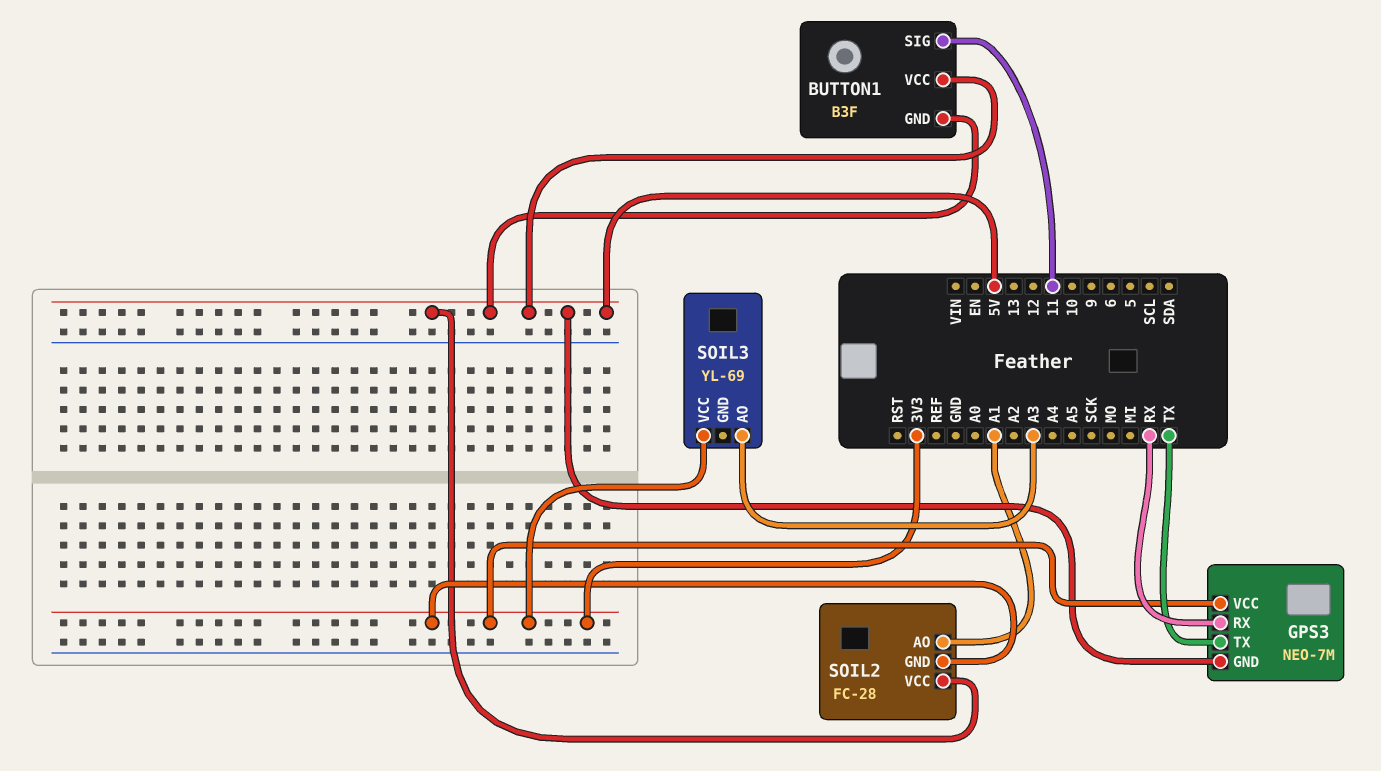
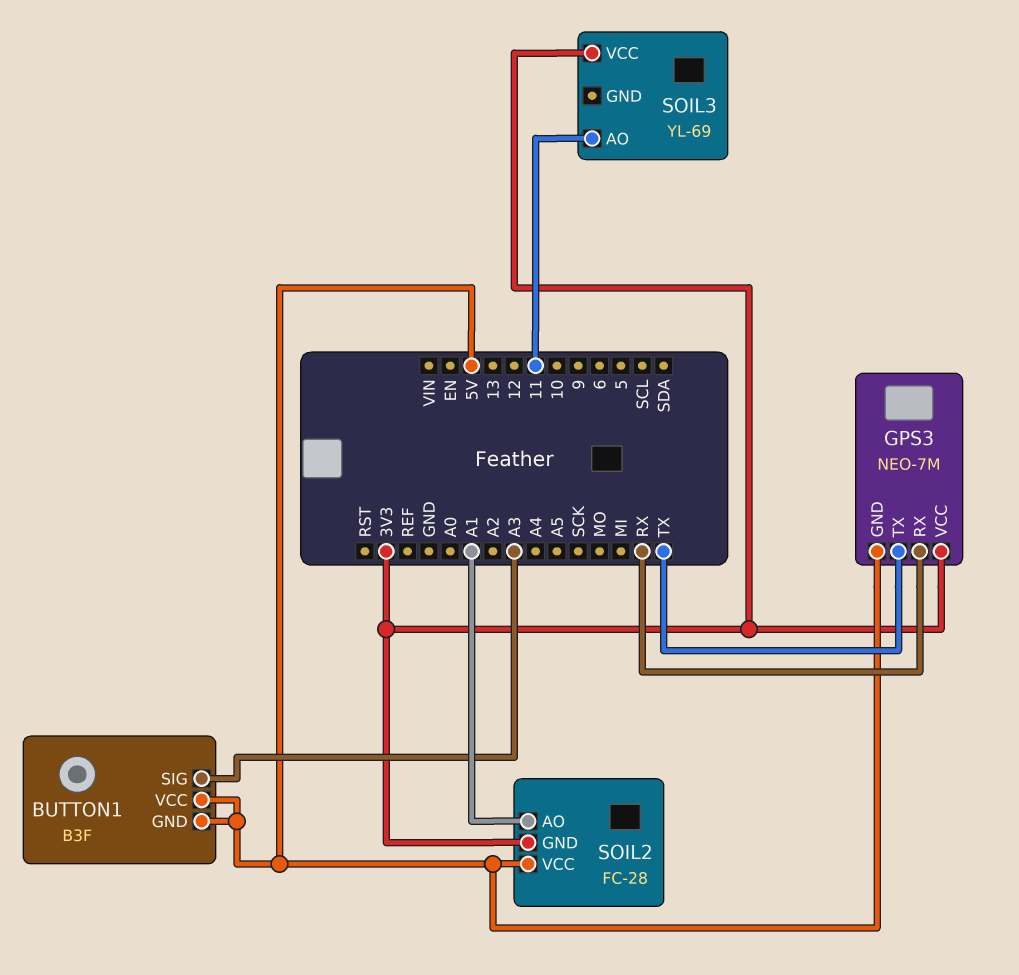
BUTTON1 pin SIG: 11 -> A3
SOIL3 pin AO: A3 -> 11

